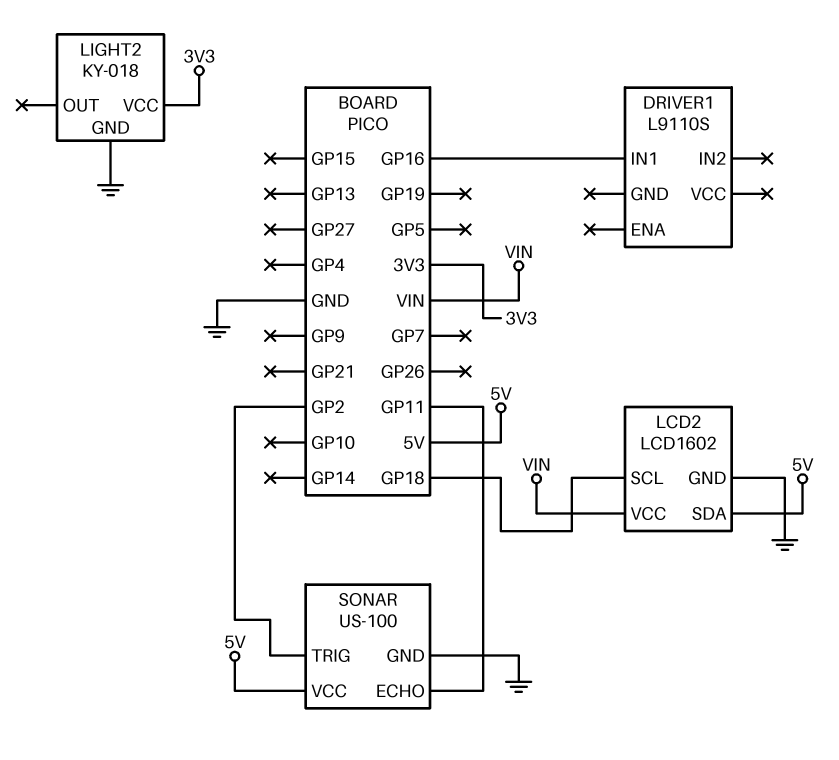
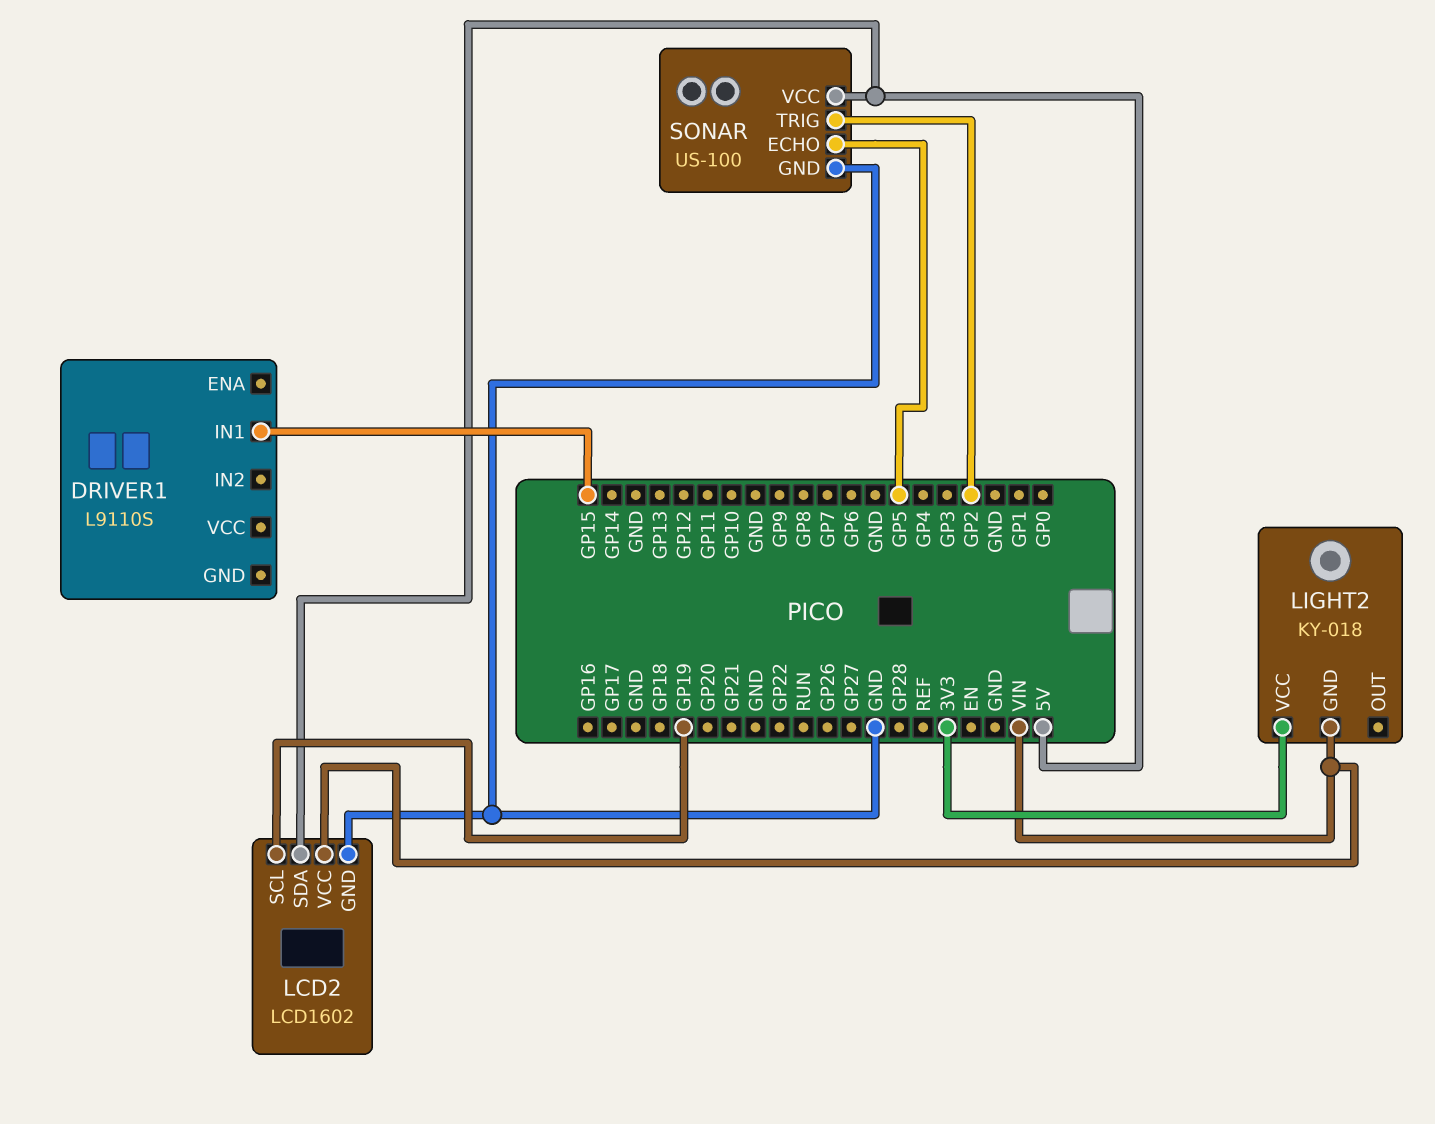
DRIVER1 pin IN1: GP16 -> GP15
LCD2 pin SCL: GP18 -> GP19
LIGHT2 pin GND: GND -> VIN
SONAR pin ECHO: GP11 -> GP5

